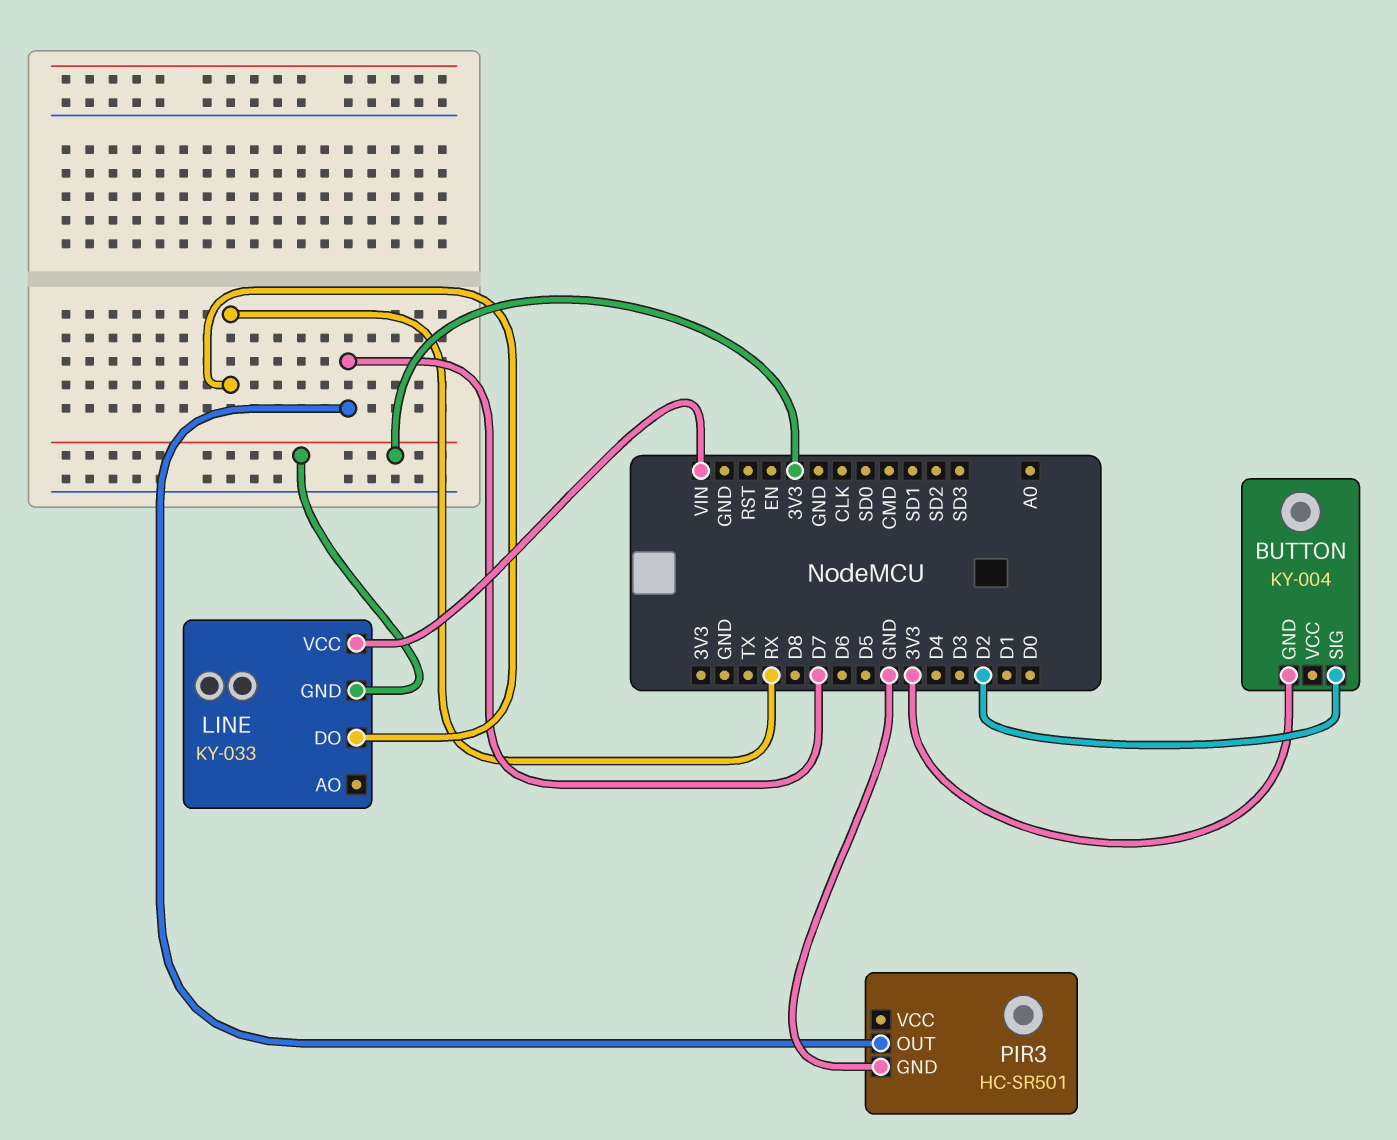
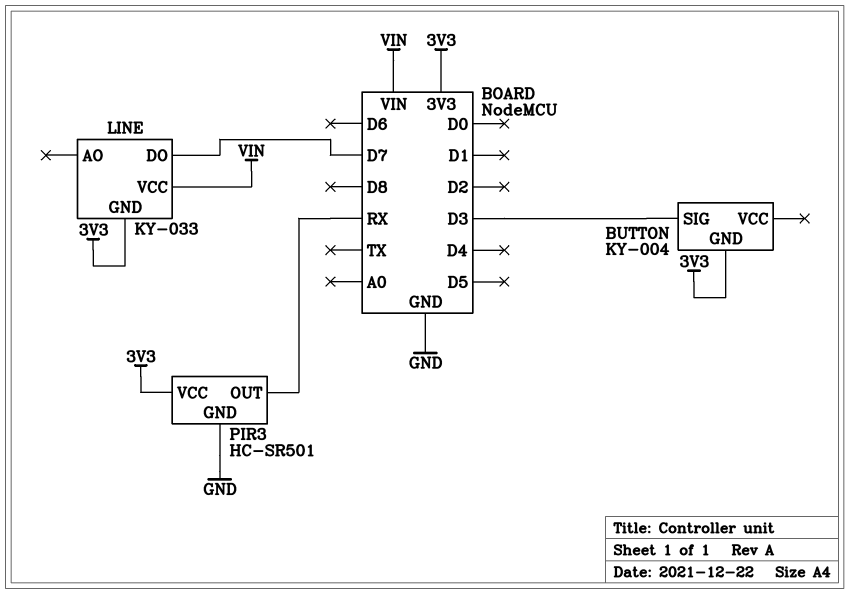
BUTTON pin SIG: D2 -> D3
LINE pin DO: RX -> D7
PIR3 pin OUT: D7 -> RX
PIR3 pin VCC: none -> 3V3

